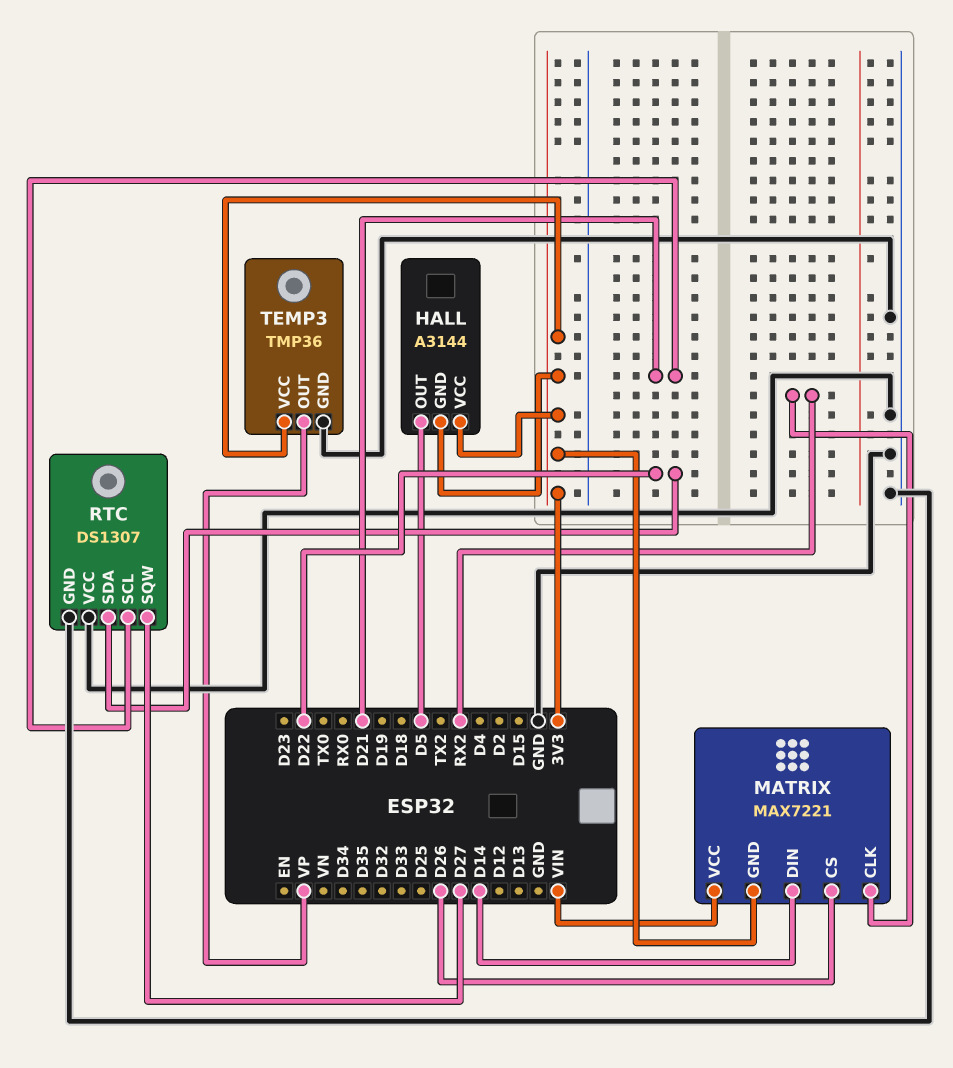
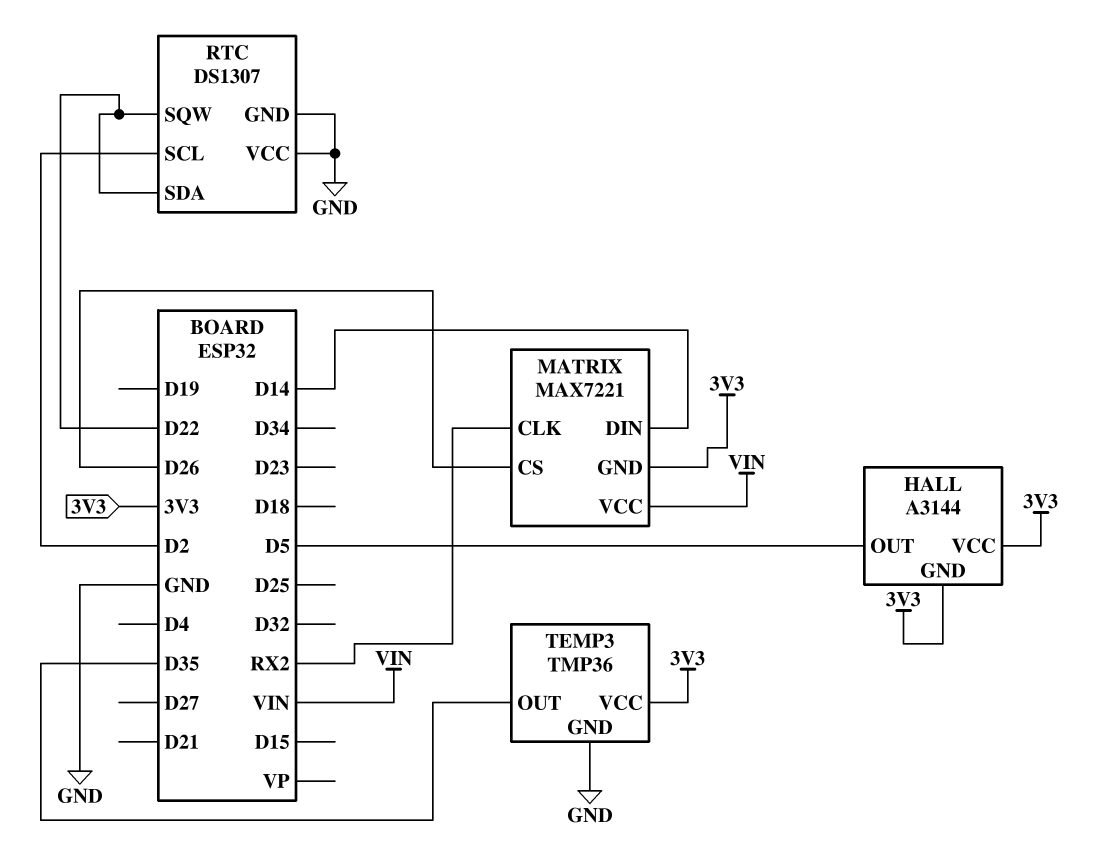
RTC pin SCL: D21 -> D2
RTC pin SQW: D27 -> D22
TEMP3 pin OUT: VP -> D35

